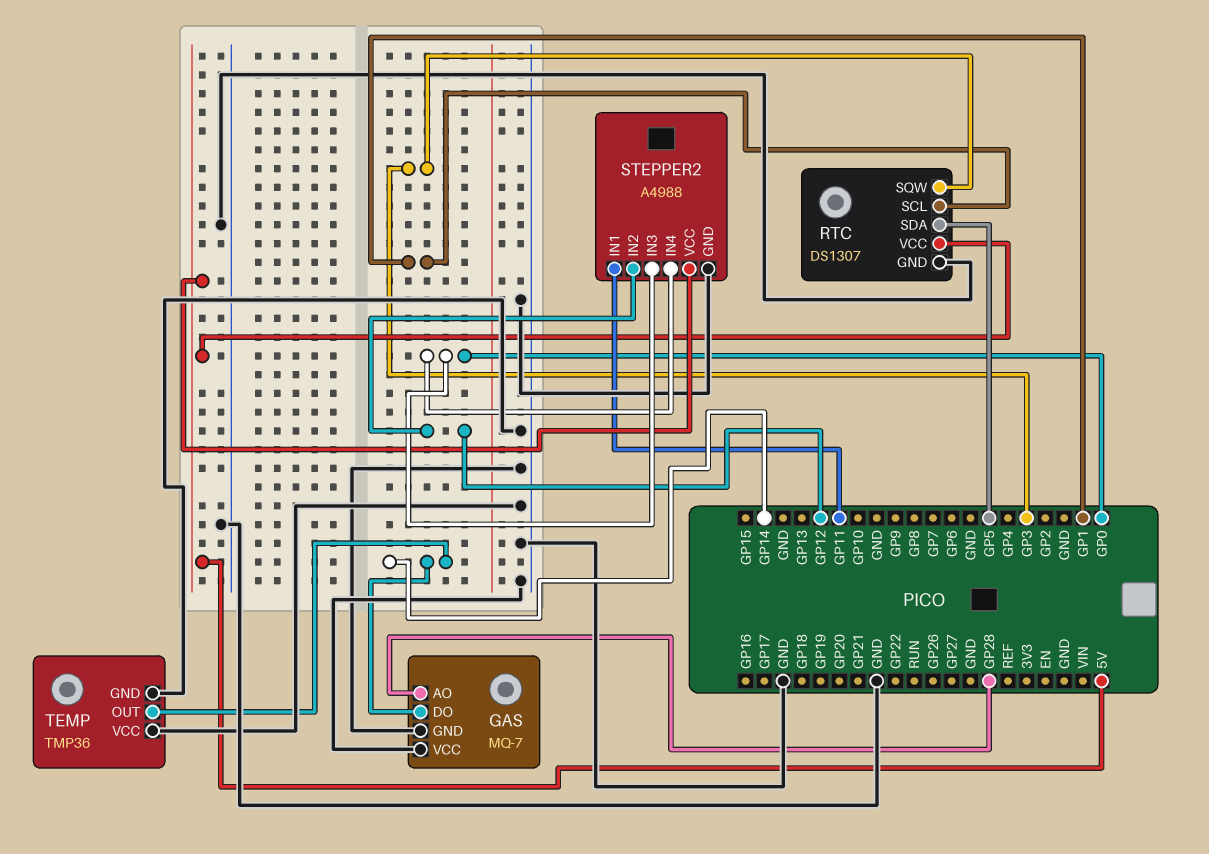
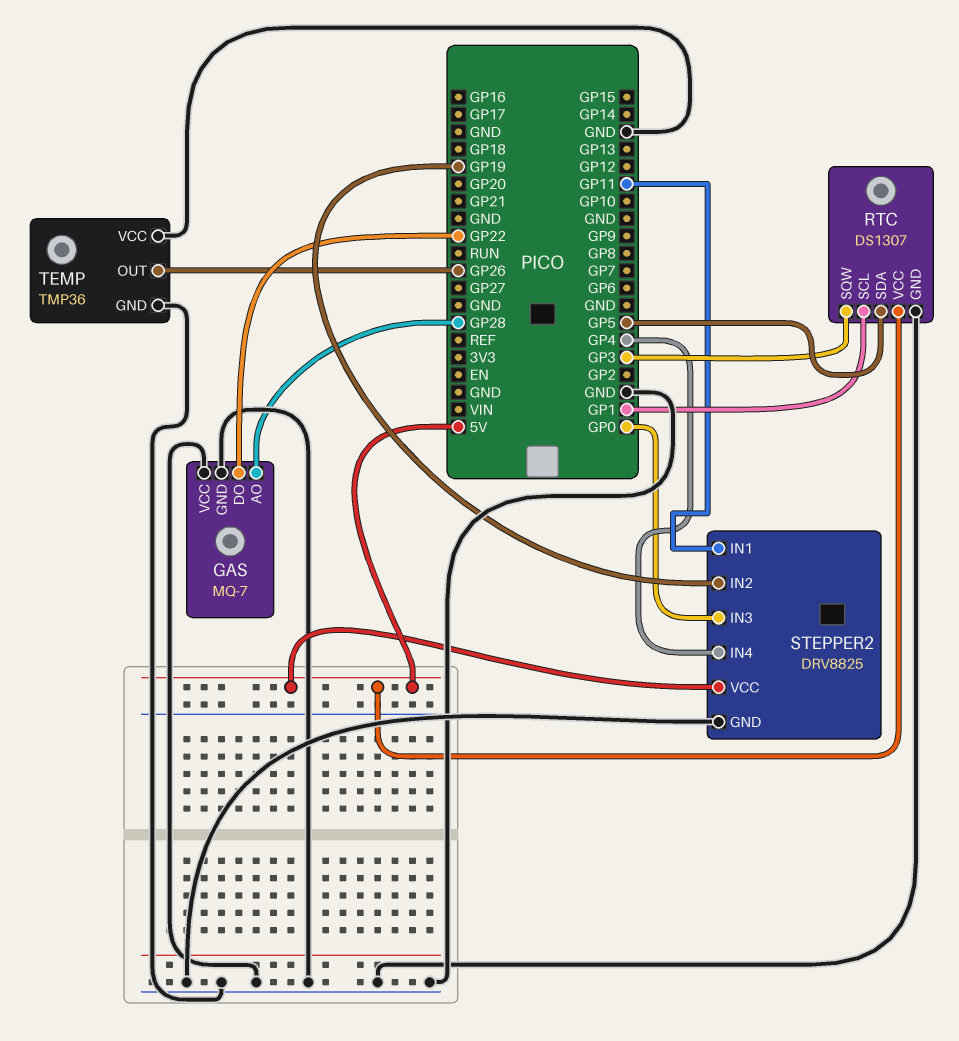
GAS pin DO: GP14 -> GP22
STEPPER2: A4988 -> DRV8825
STEPPER2 pin IN2: GP12 -> GP19
STEPPER2 pin IN4: GP0 -> GP4
TEMP pin OUT: GP14 -> GP26

